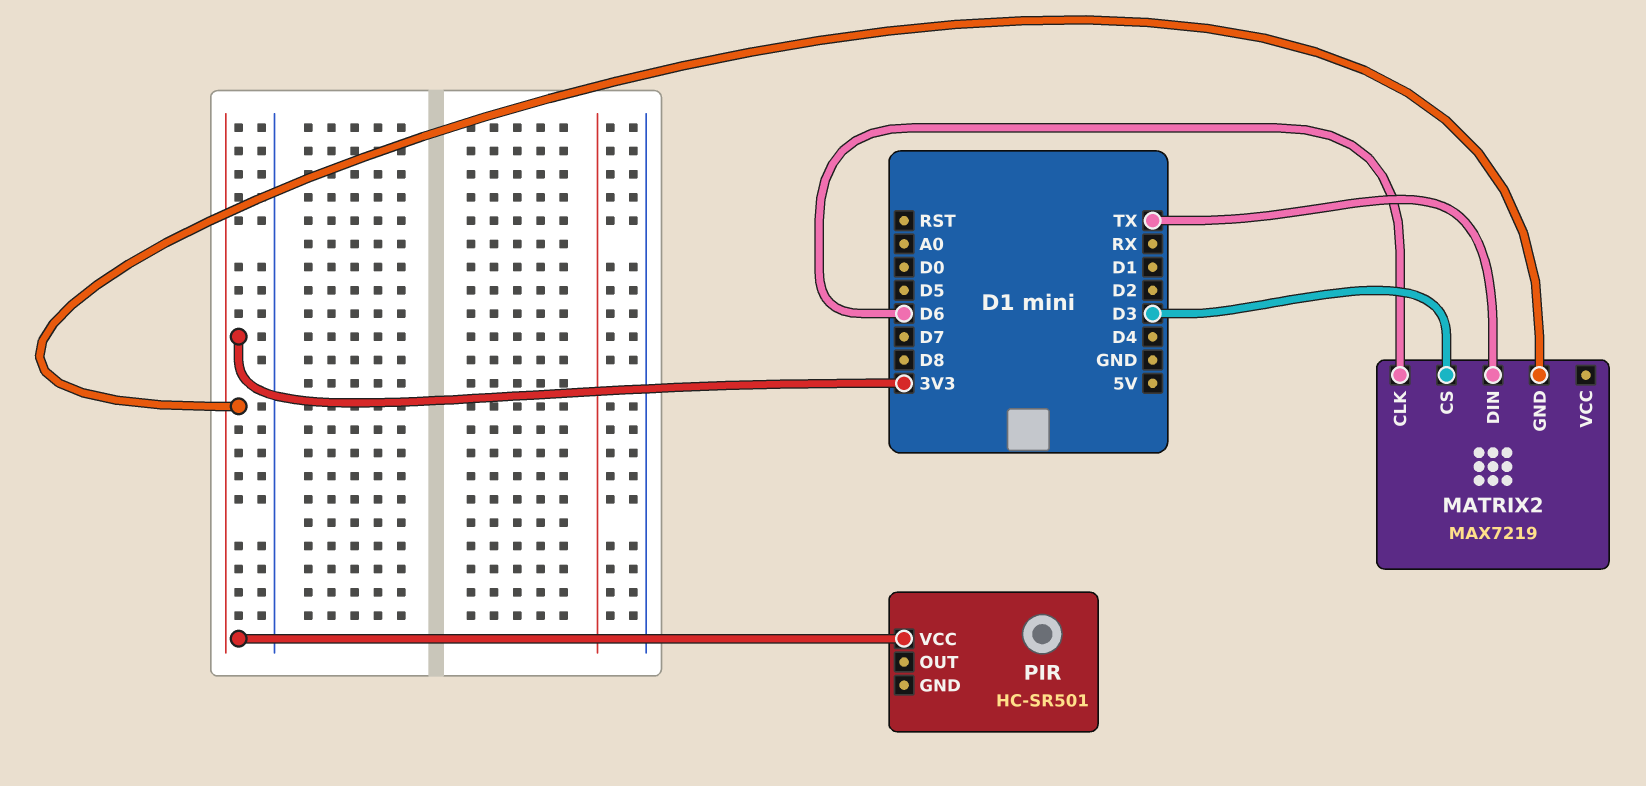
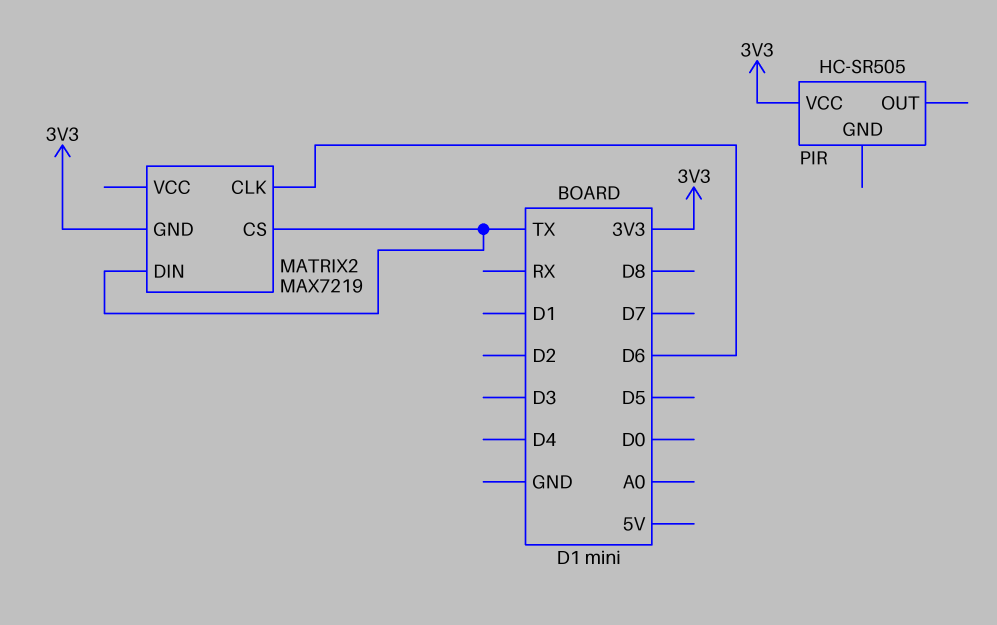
MATRIX2 pin CS: D3 -> TX
PIR: HC-SR501 -> HC-SR505

